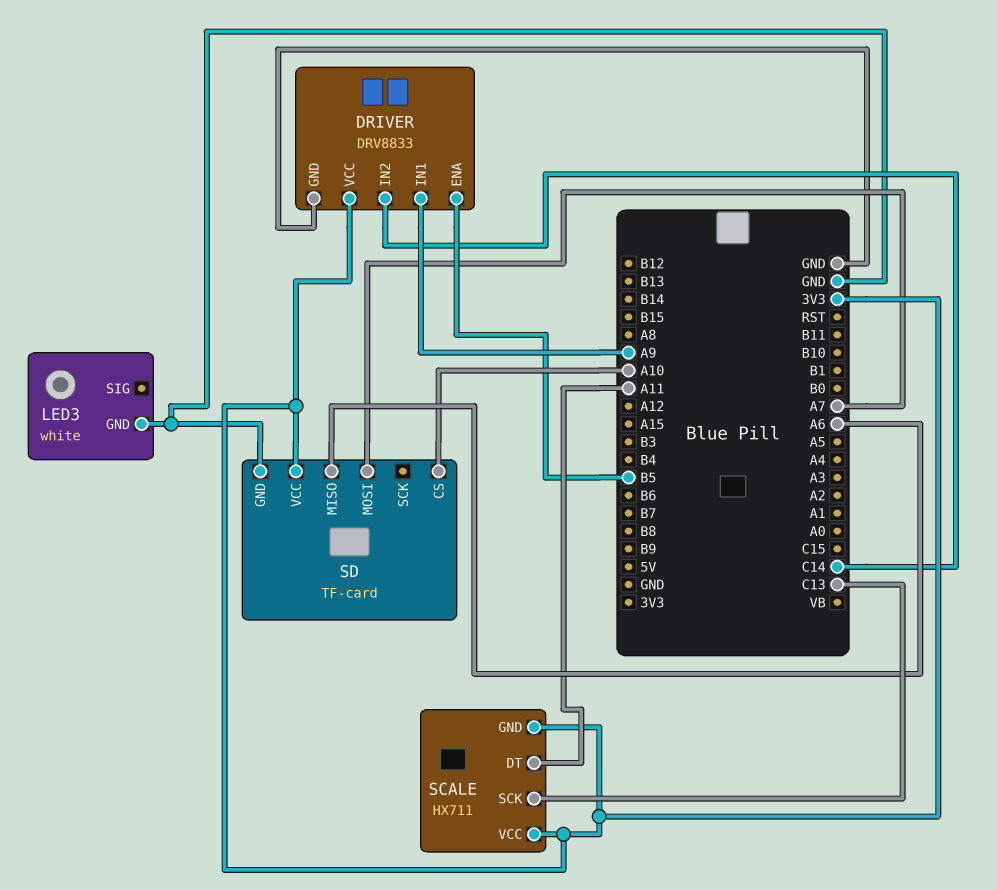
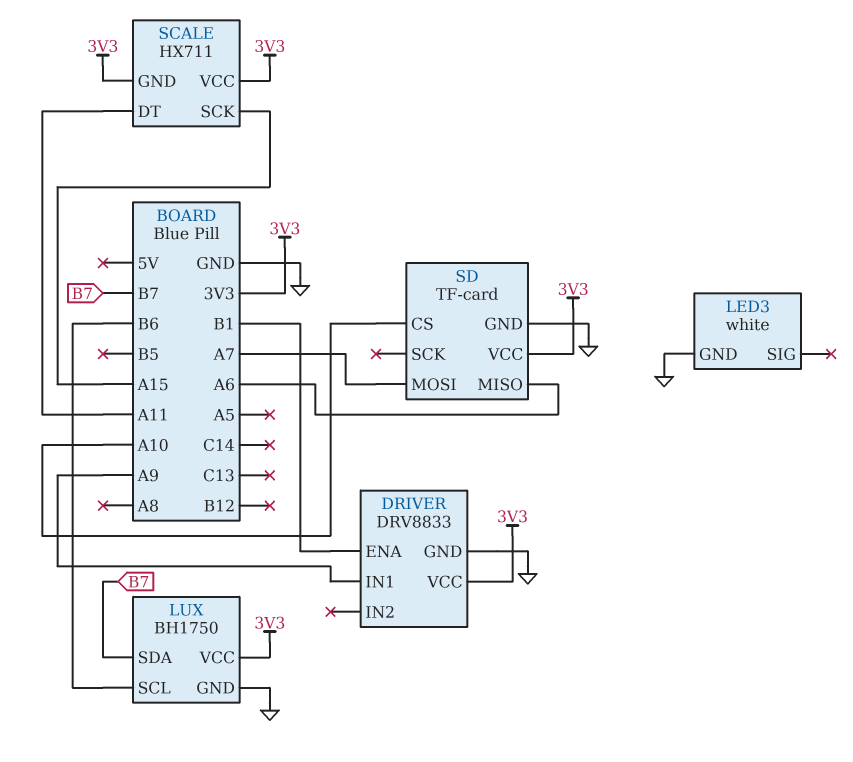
DRIVER pin ENA: B5 -> B1
DRIVER pin IN2: C14 -> none
LUX: none -> BH1750
LUX pin GND: none -> GND
LUX pin SCL: none -> B6
LUX pin SDA: none -> B7
LUX pin VCC: none -> 3V3
SCALE pin SCK: C13 -> A15

